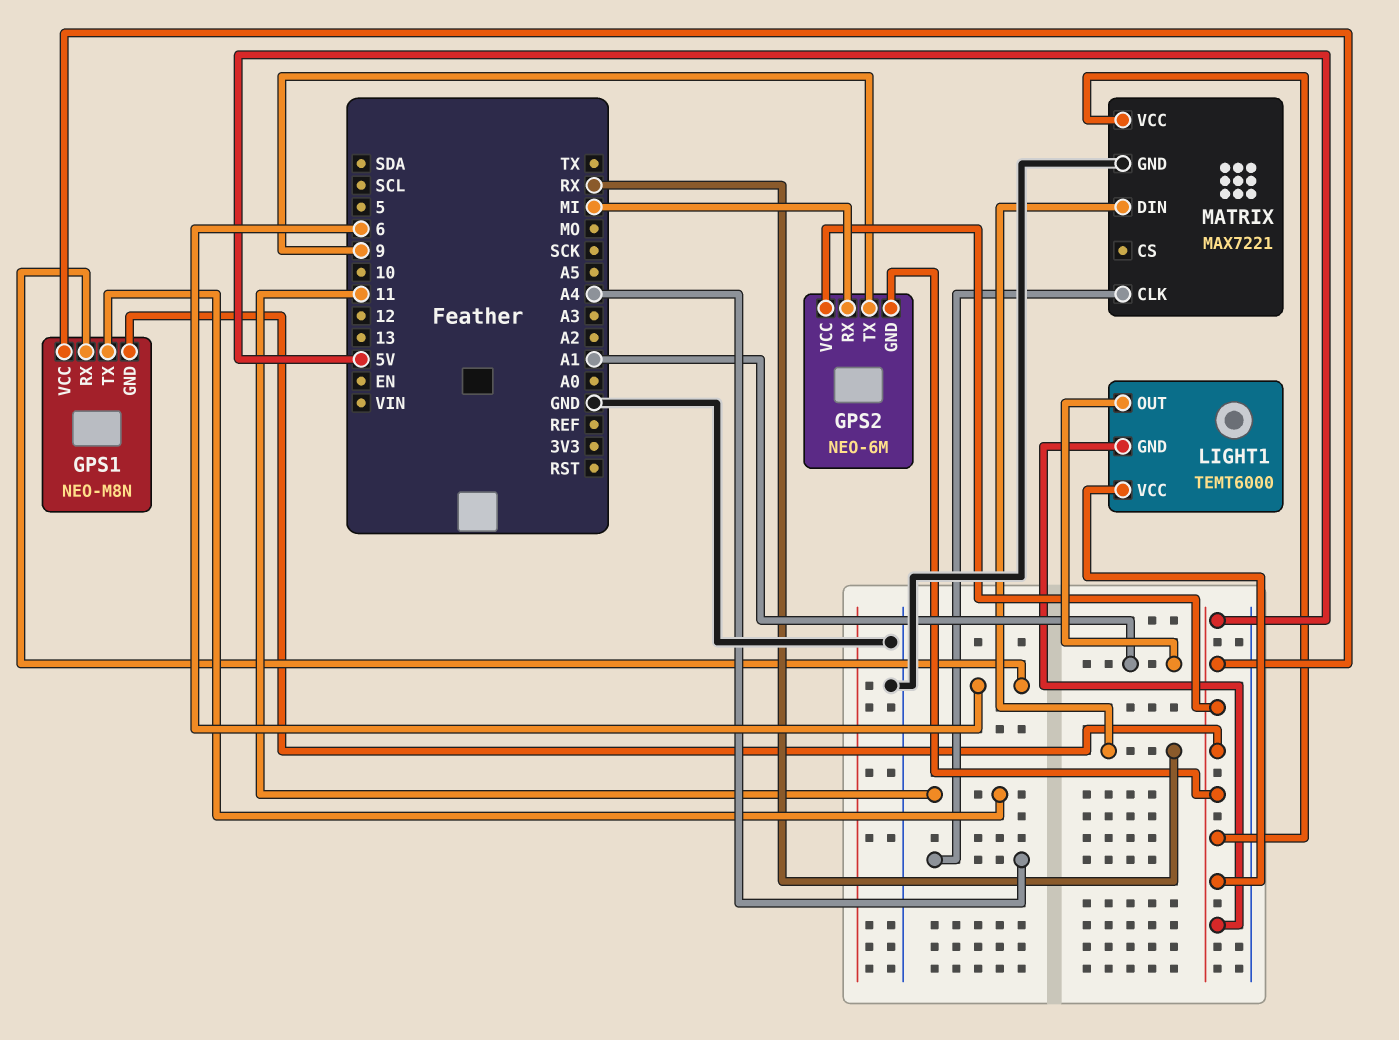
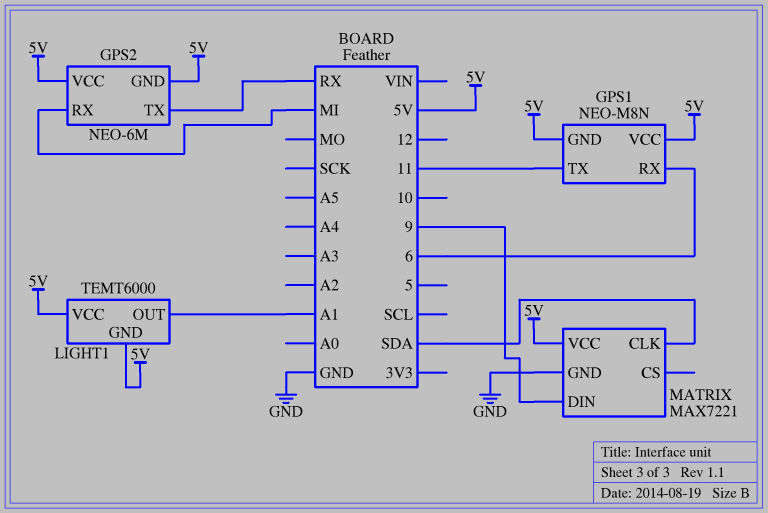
GPS2 pin TX: 9 -> RX
MATRIX pin CLK: A4 -> SDA
MATRIX pin DIN: RX -> 9

